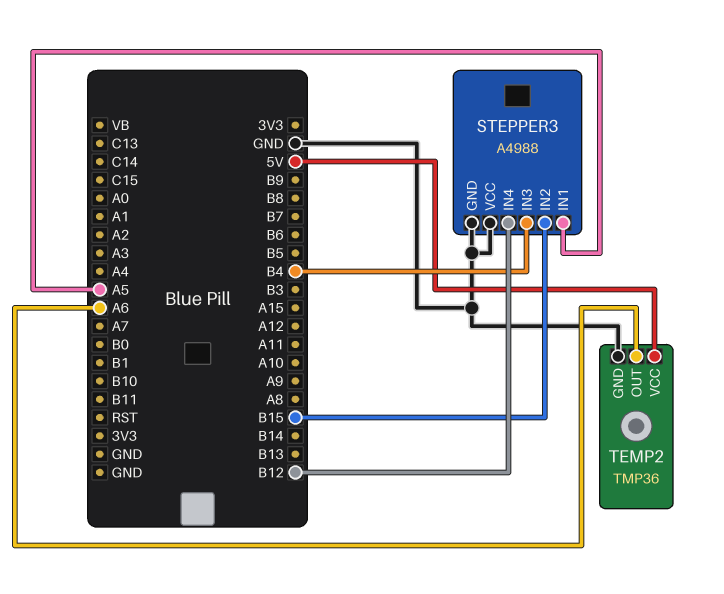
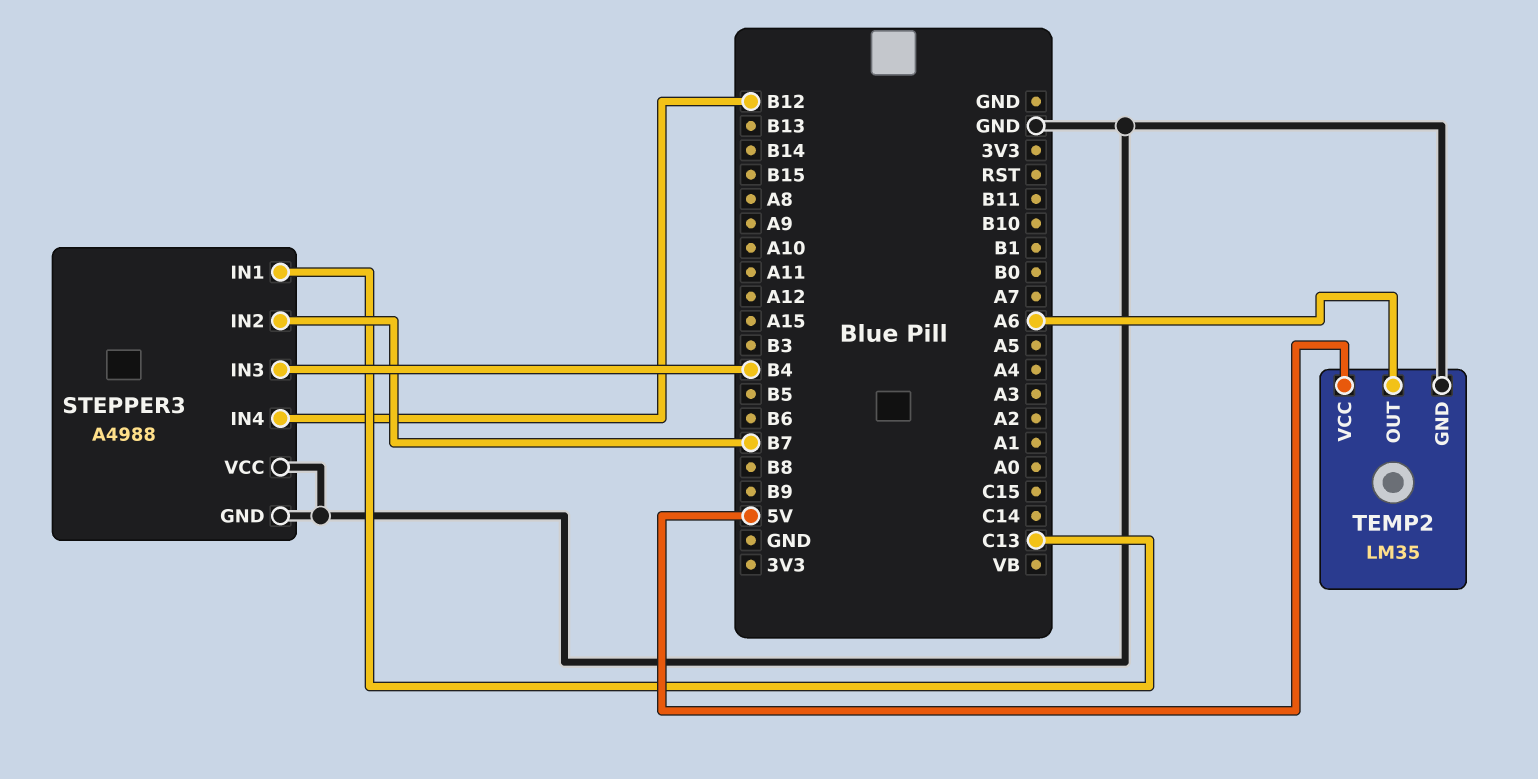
STEPPER3 pin IN1: A5 -> C13
STEPPER3 pin IN2: B15 -> B7
TEMP2: TMP36 -> LM35

